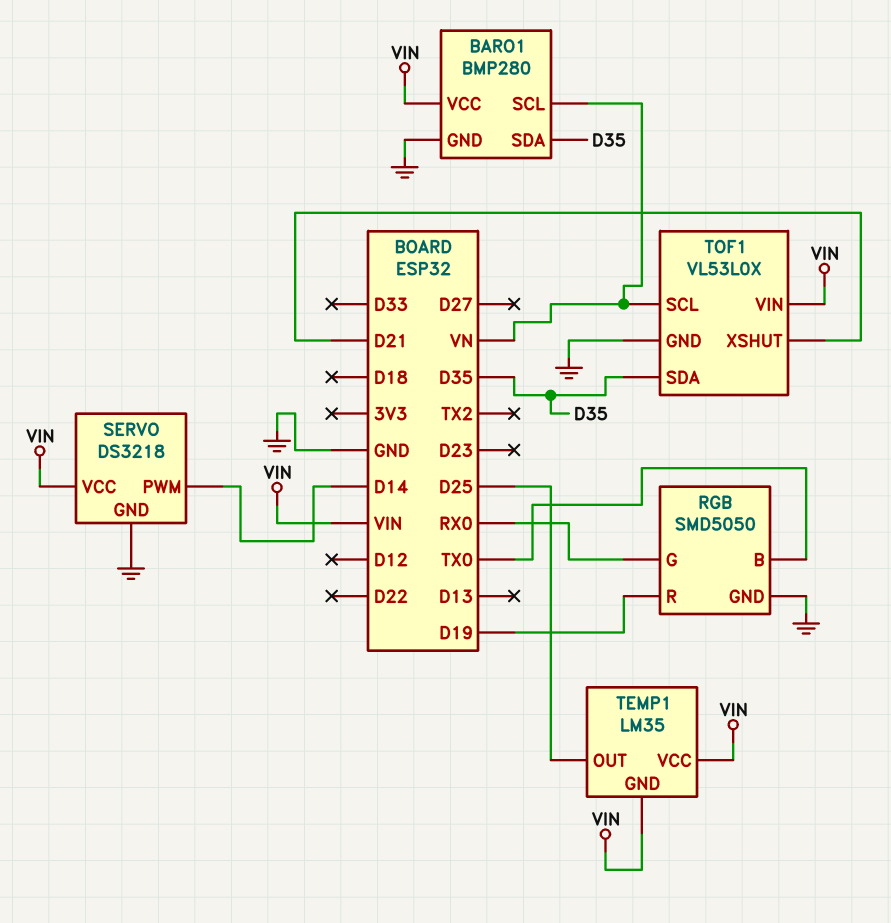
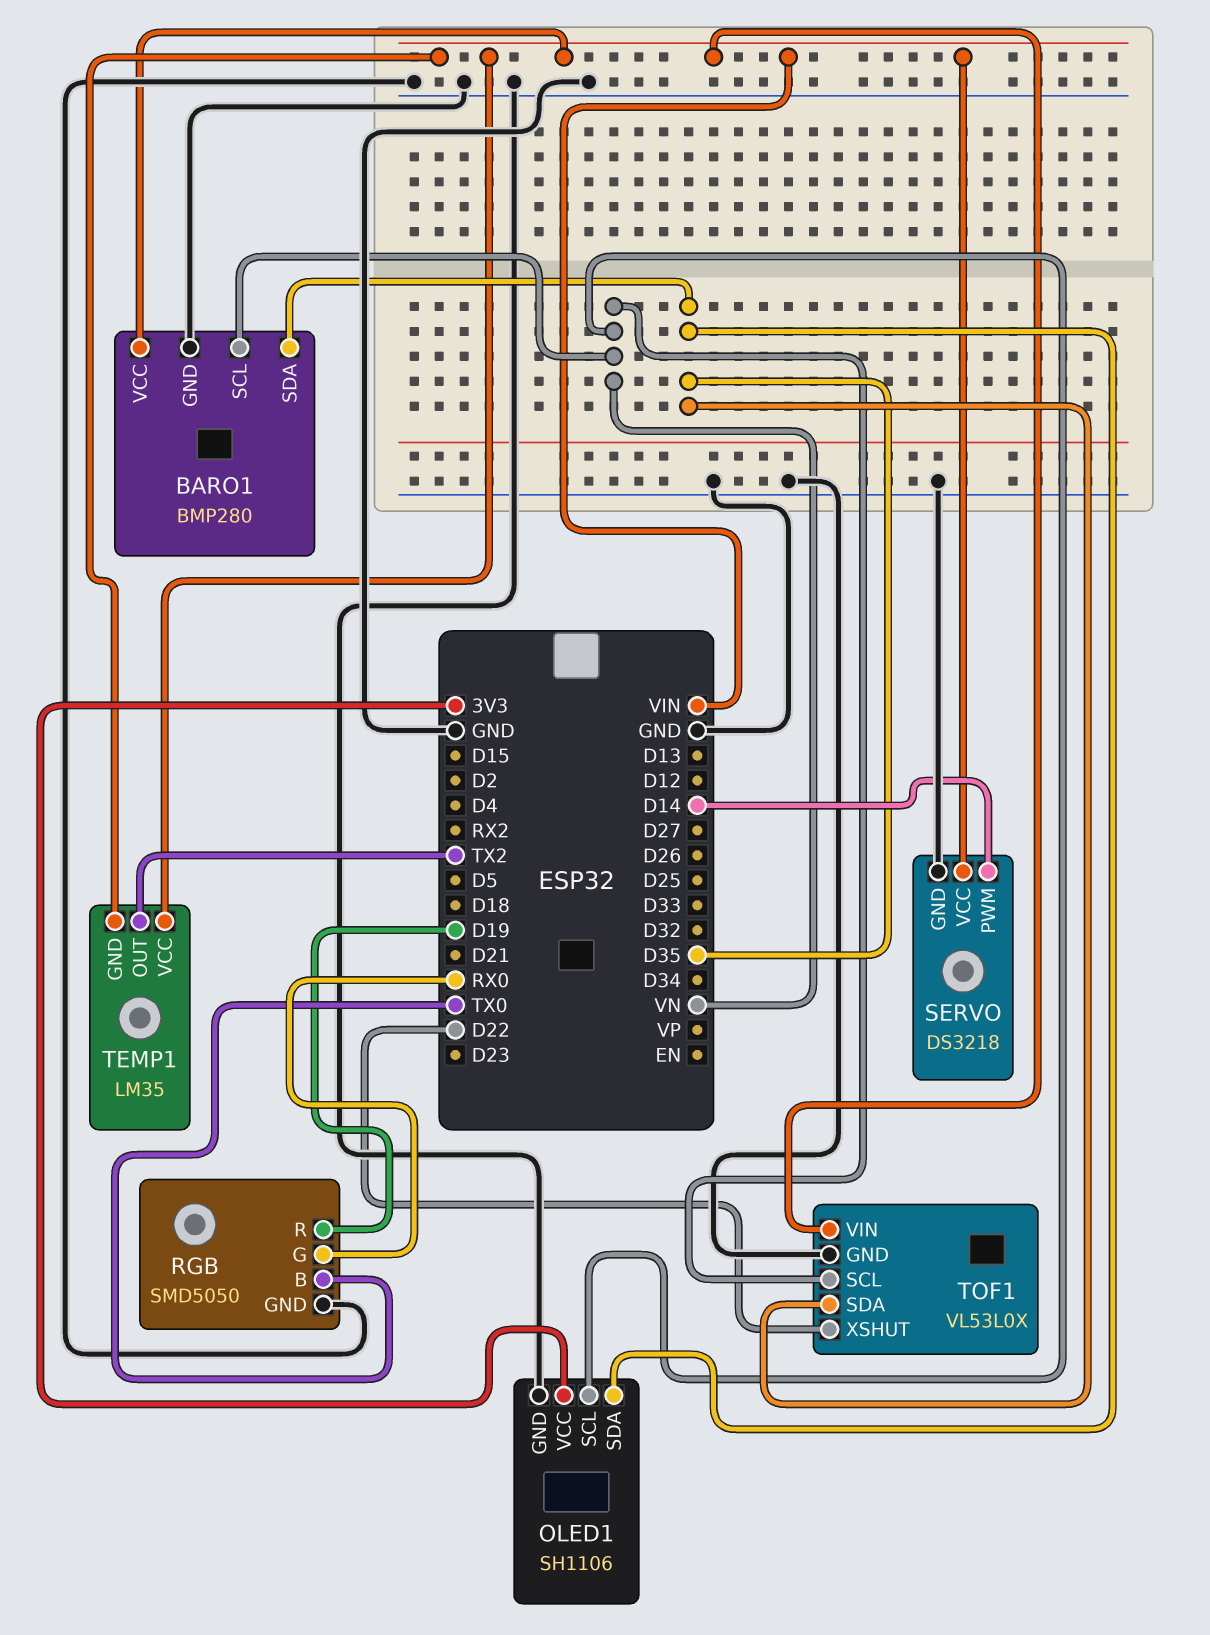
OLED1: none -> SH1106
OLED1 pin GND: none -> GND
OLED1 pin SCL: none -> VN
OLED1 pin SDA: none -> D35
OLED1 pin VCC: none -> 3V3
TEMP1 pin OUT: D25 -> TX2
TOF1 pin XSHUT: D21 -> D22

